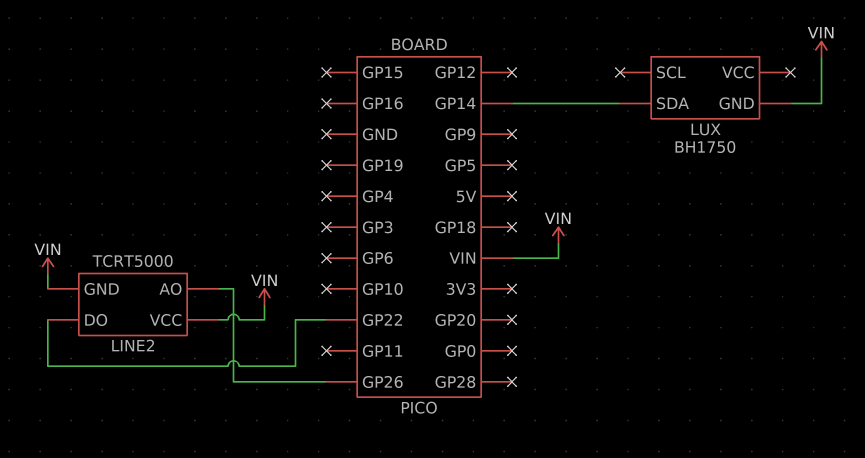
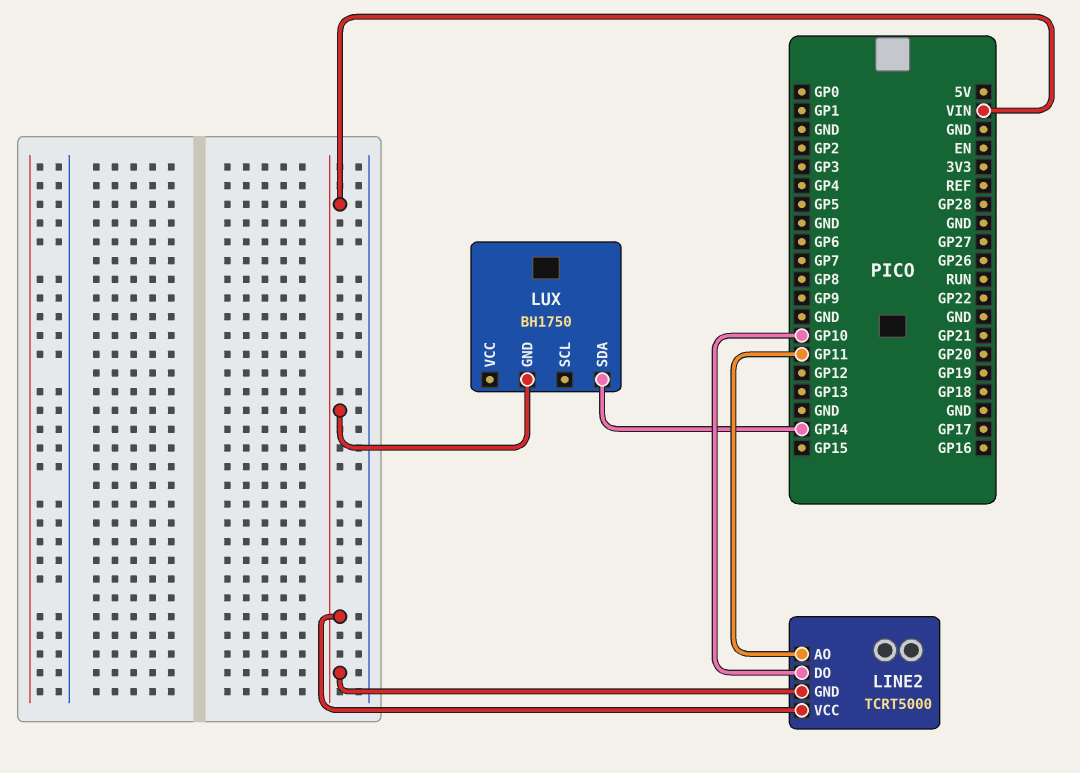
LINE2 pin AO: GP26 -> GP11
LINE2 pin DO: GP22 -> GP10

